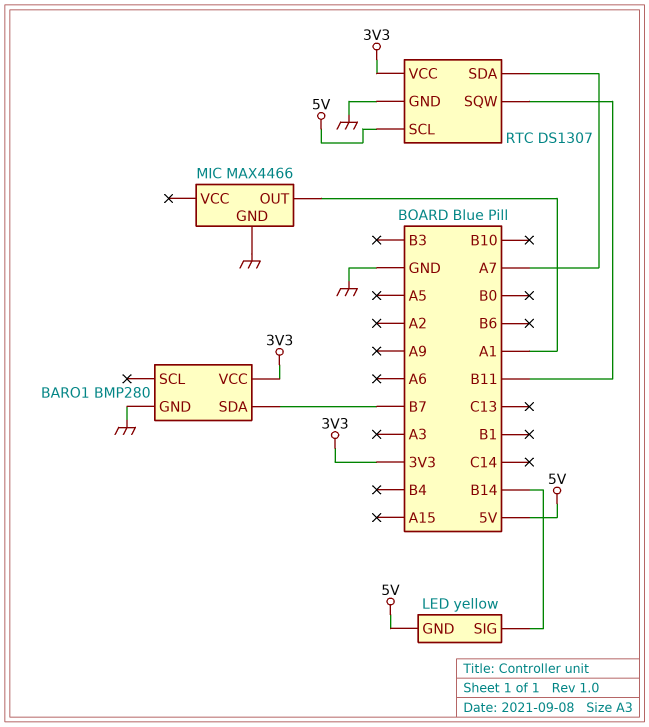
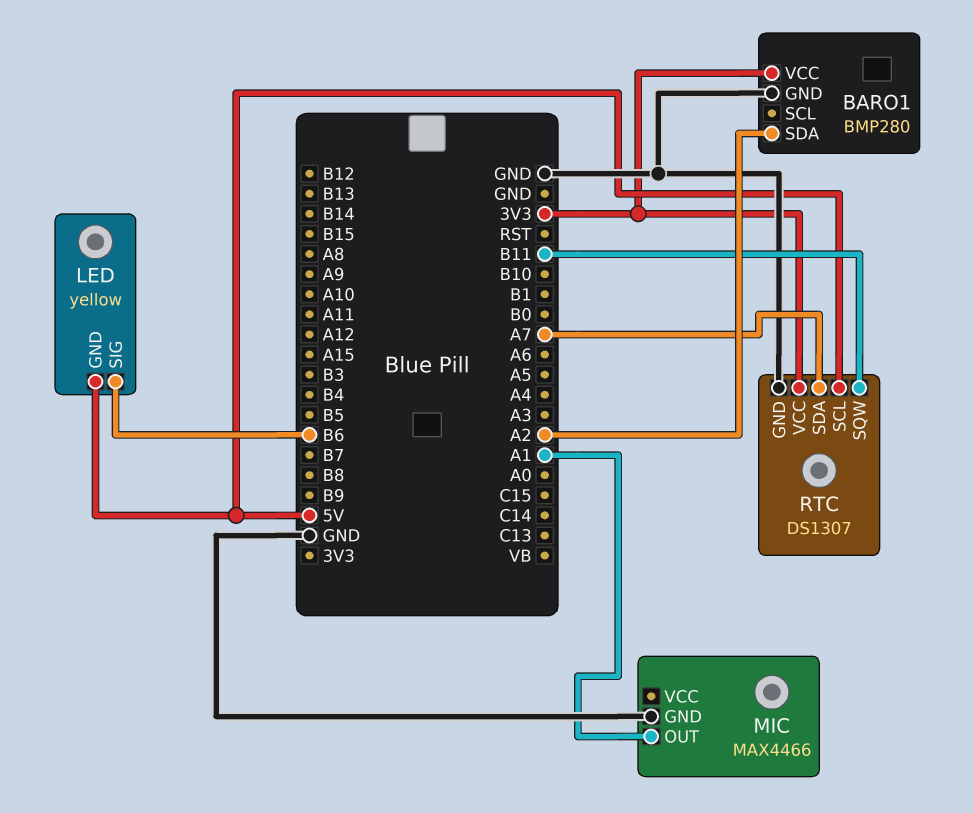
BARO1 pin SDA: B7 -> A2
LED pin SIG: B14 -> B6

